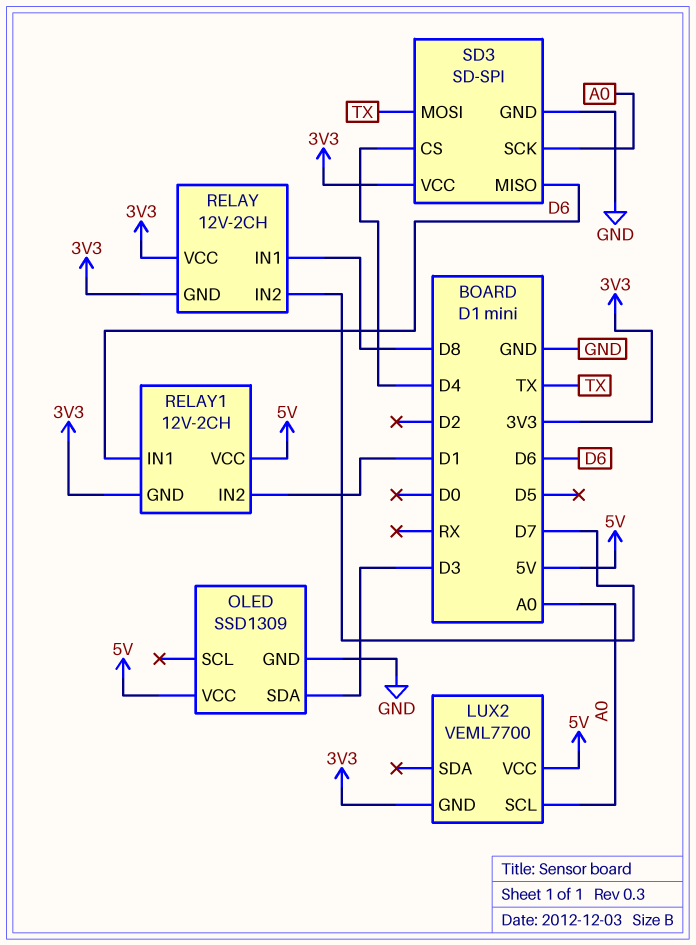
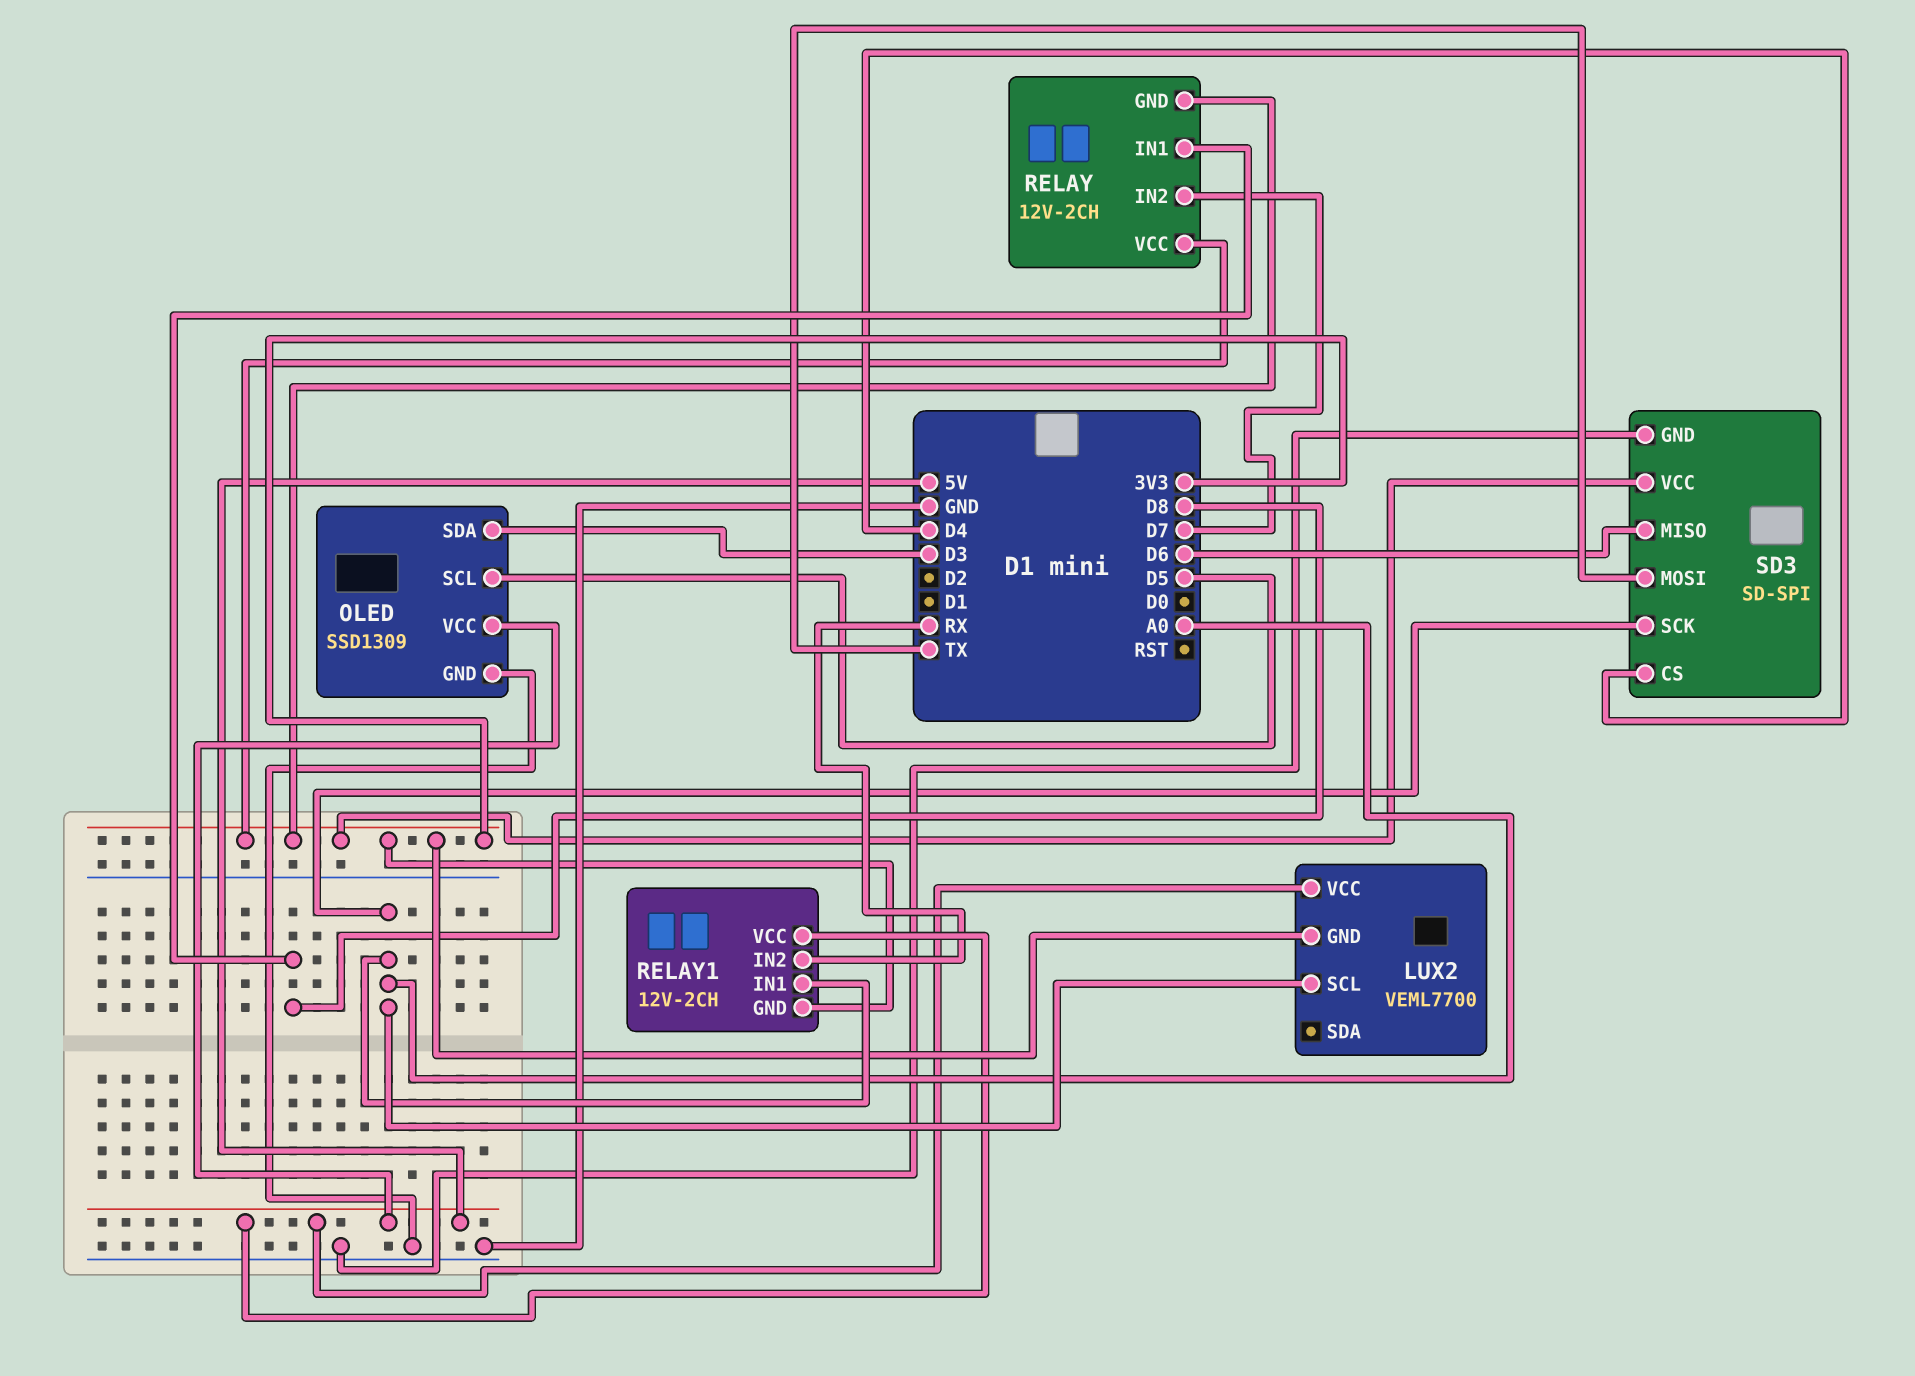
OLED pin SCL: none -> D5
RELAY1 pin IN1: D6 -> A0
RELAY1 pin IN2: D1 -> RX

